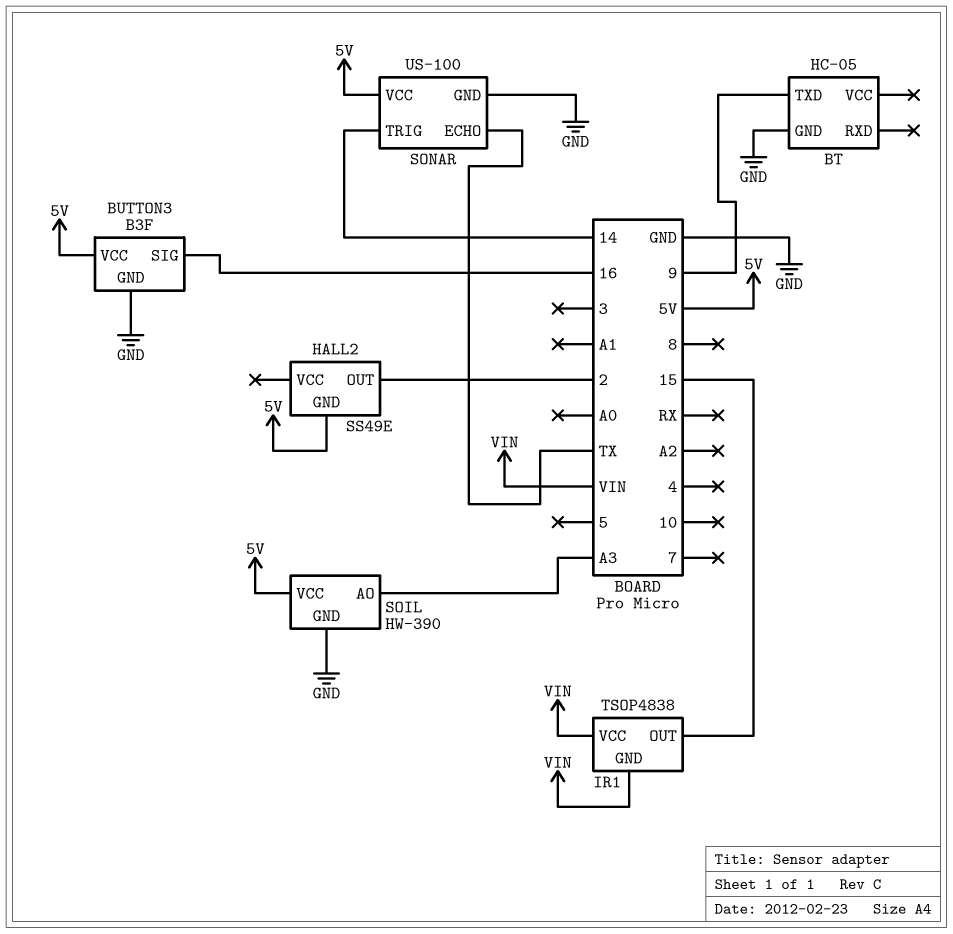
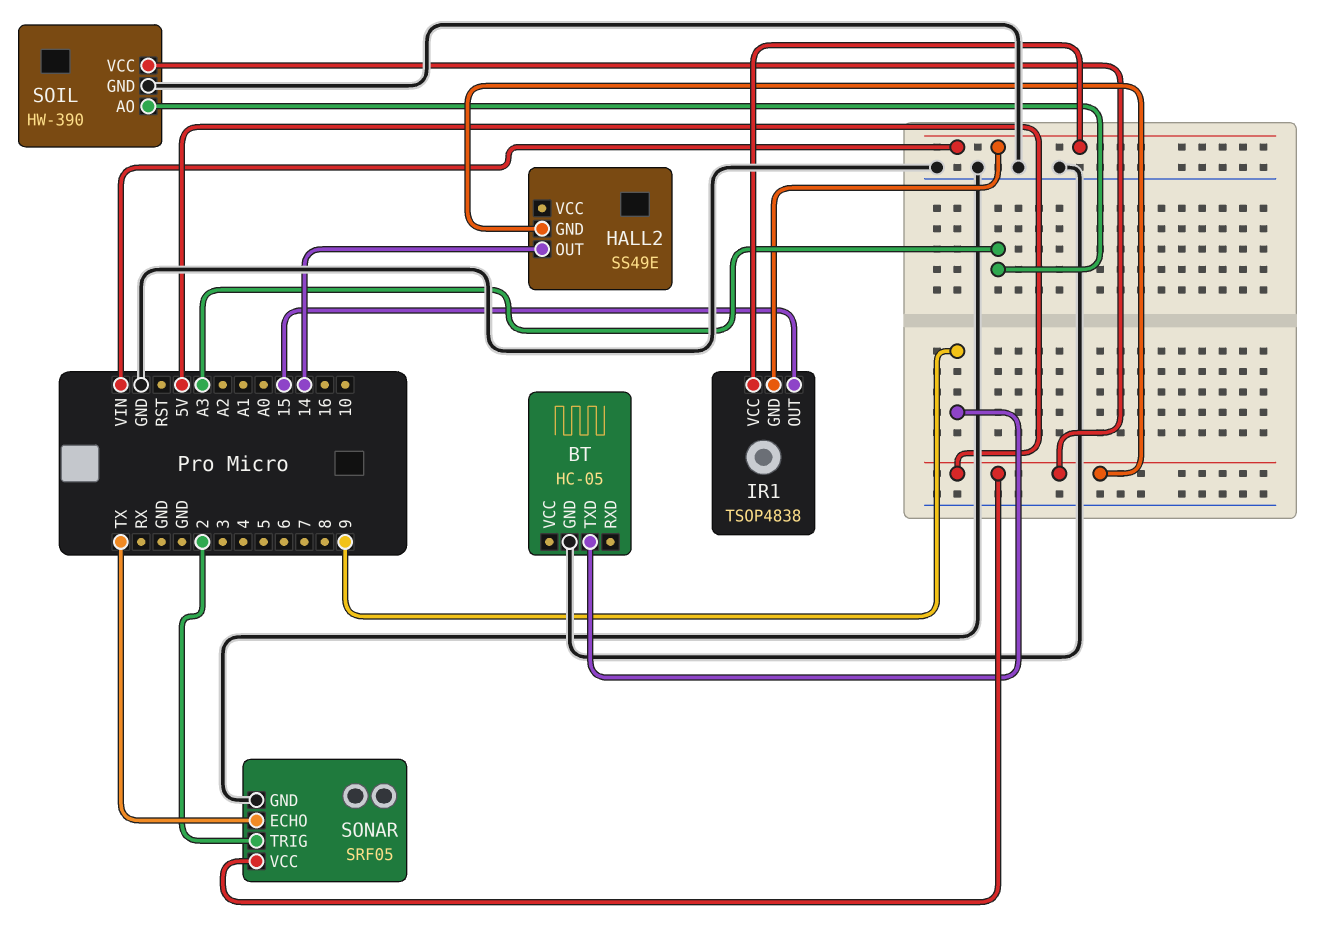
BUTTON3: B3F -> none
BUTTON3 pin GND: GND -> none
BUTTON3 pin SIG: 16 -> none
BUTTON3 pin VCC: 5V -> none
HALL2 pin OUT: 2 -> 14
SONAR: US-100 -> SRF05
SONAR pin TRIG: 14 -> 2

